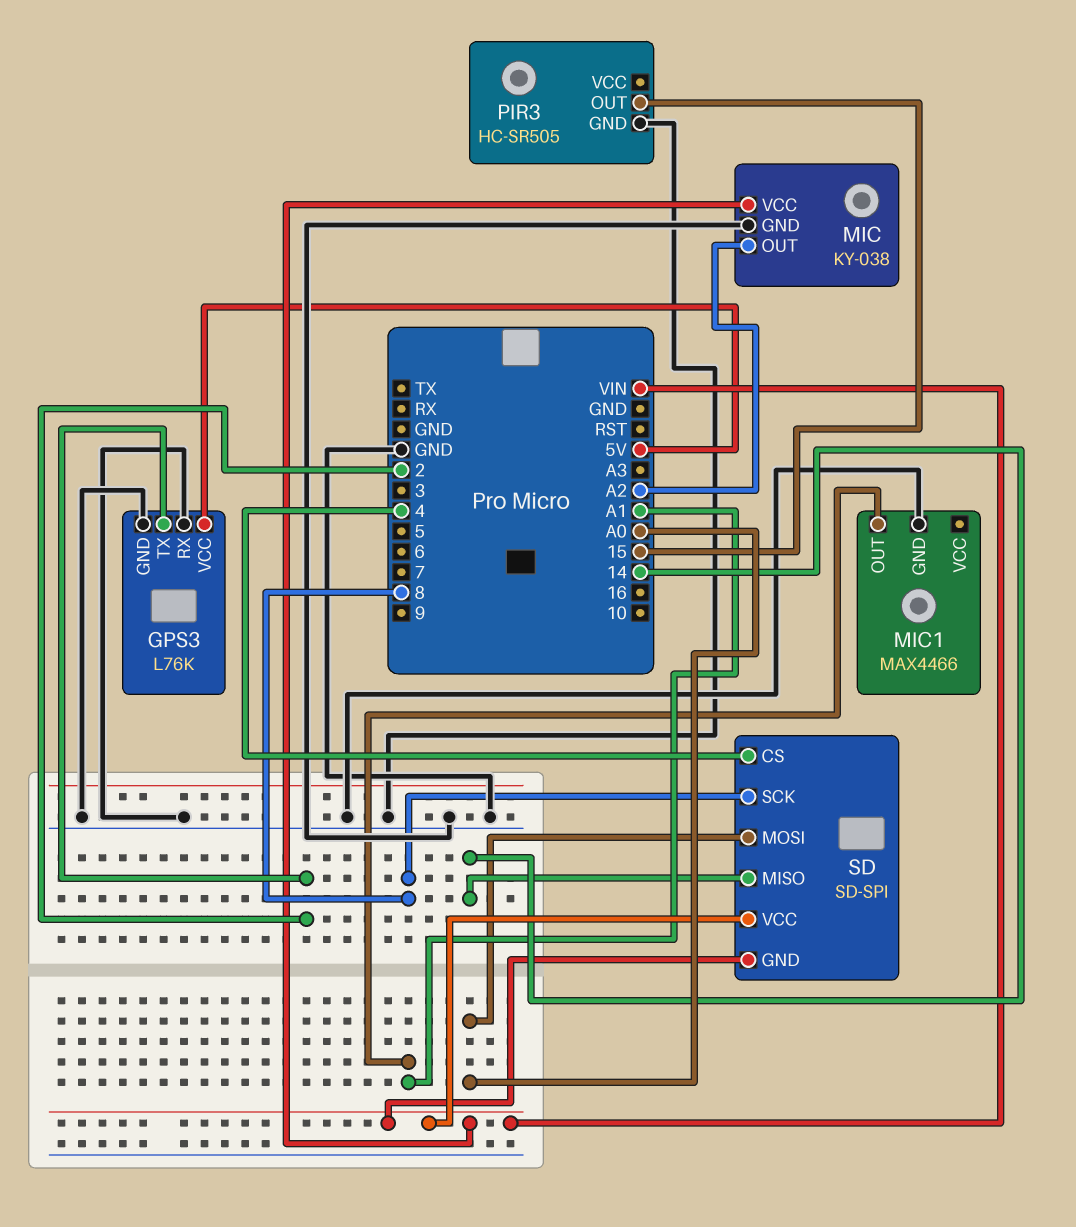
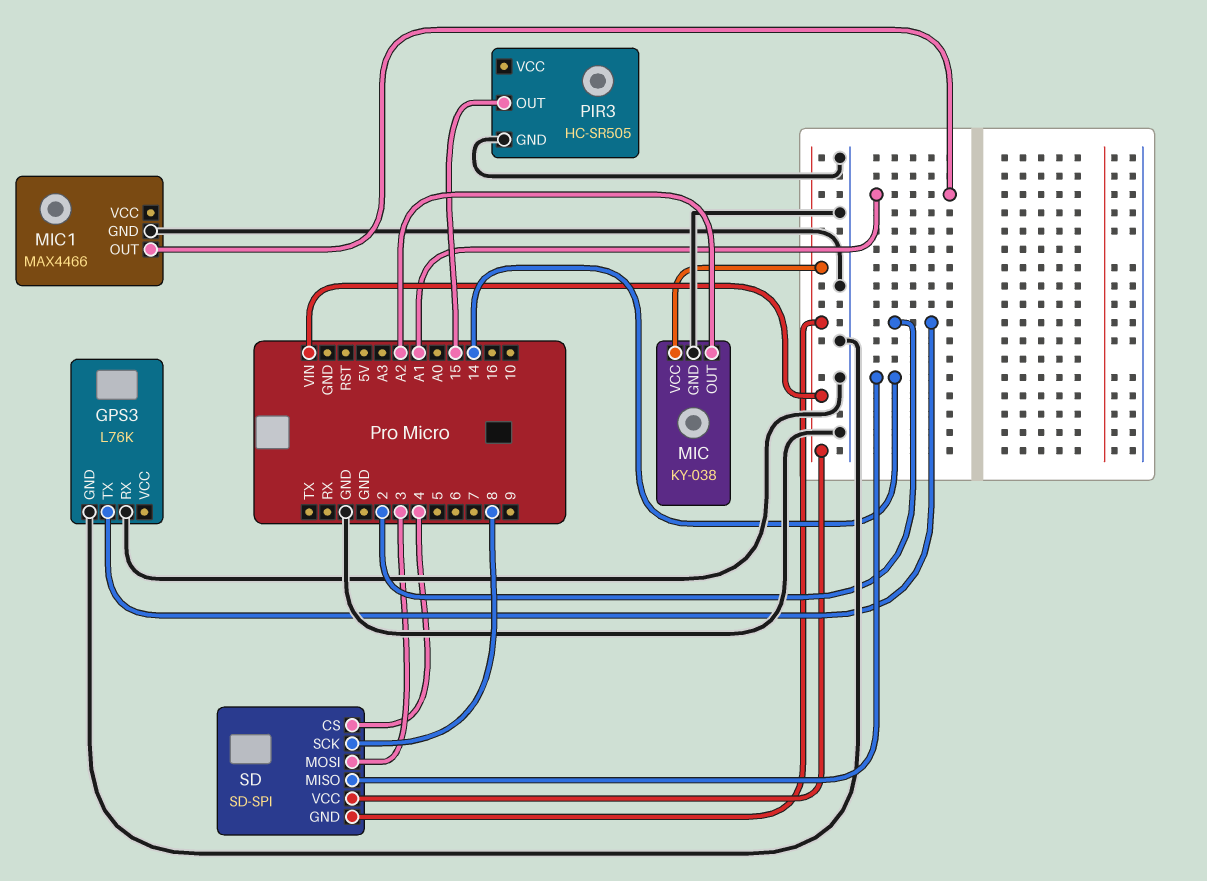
GPS3 pin VCC: 5V -> none
SD pin MOSI: A0 -> 3

